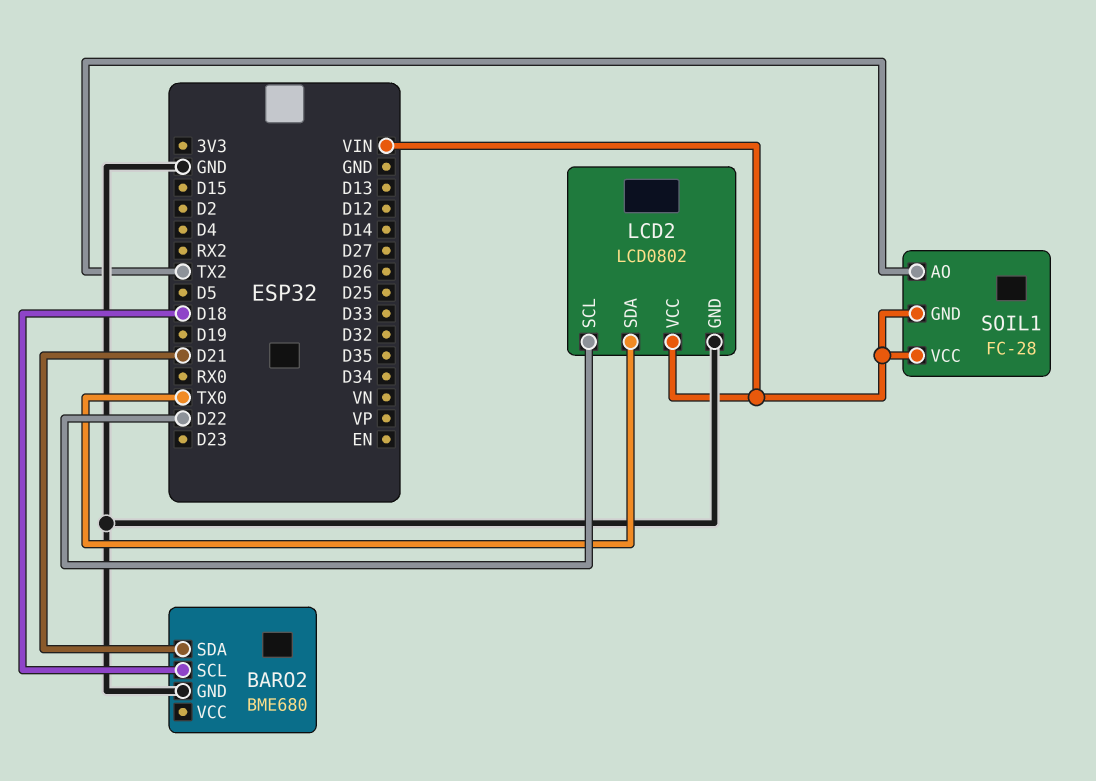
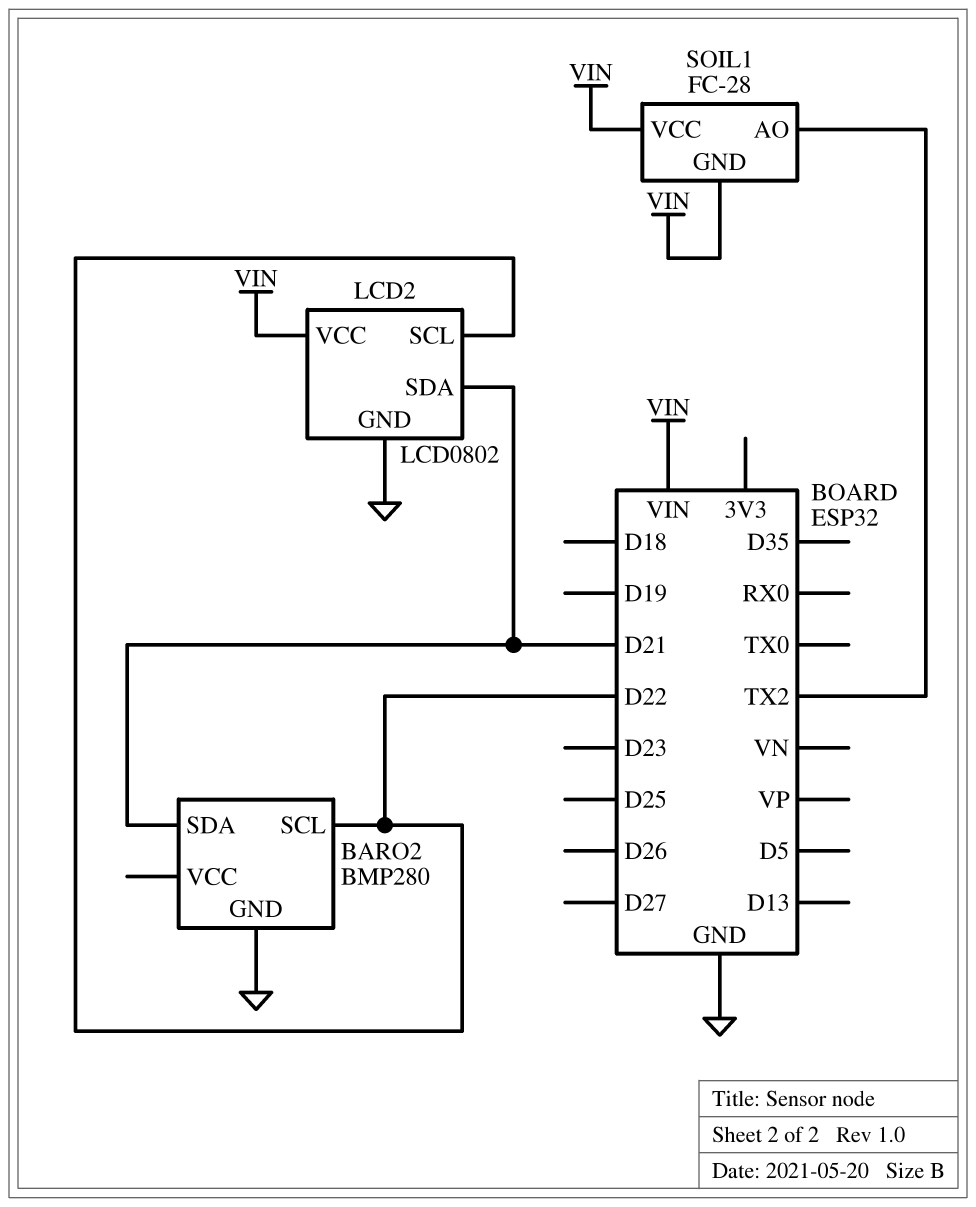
BARO2: BME680 -> BMP280
BARO2 pin SCL: D18 -> D22
LCD2 pin SDA: TX0 -> D21

